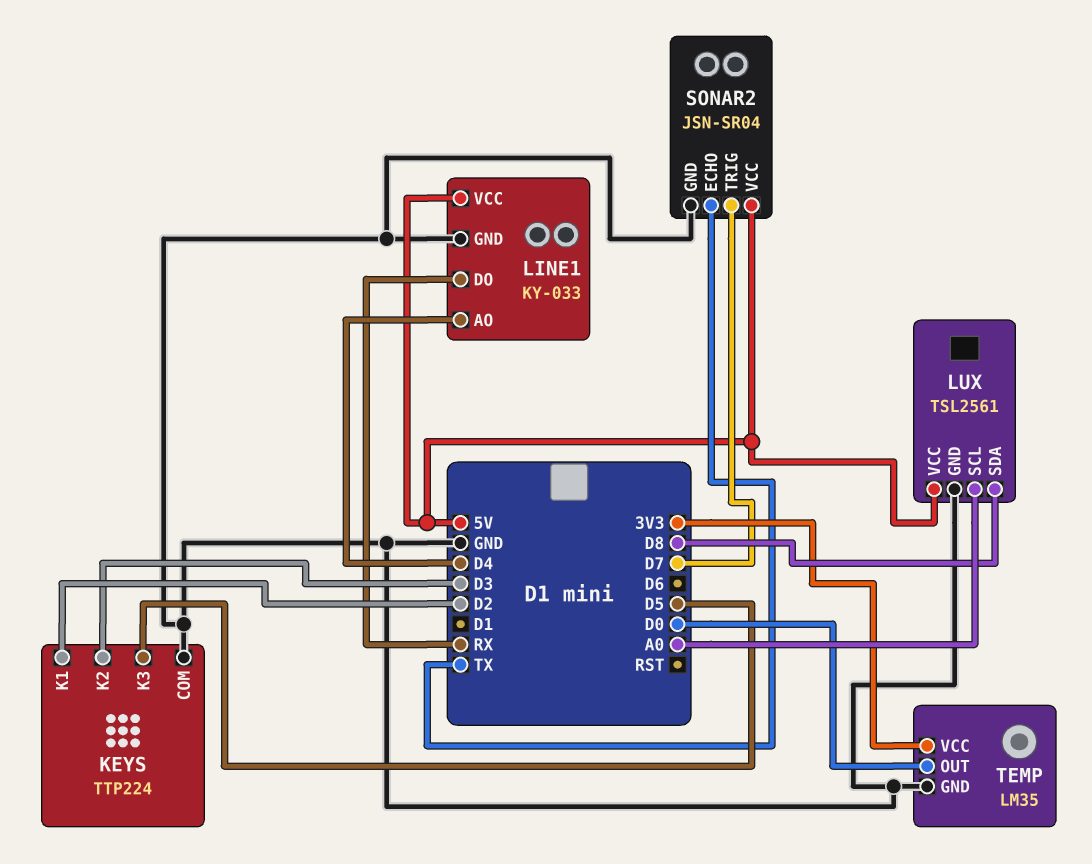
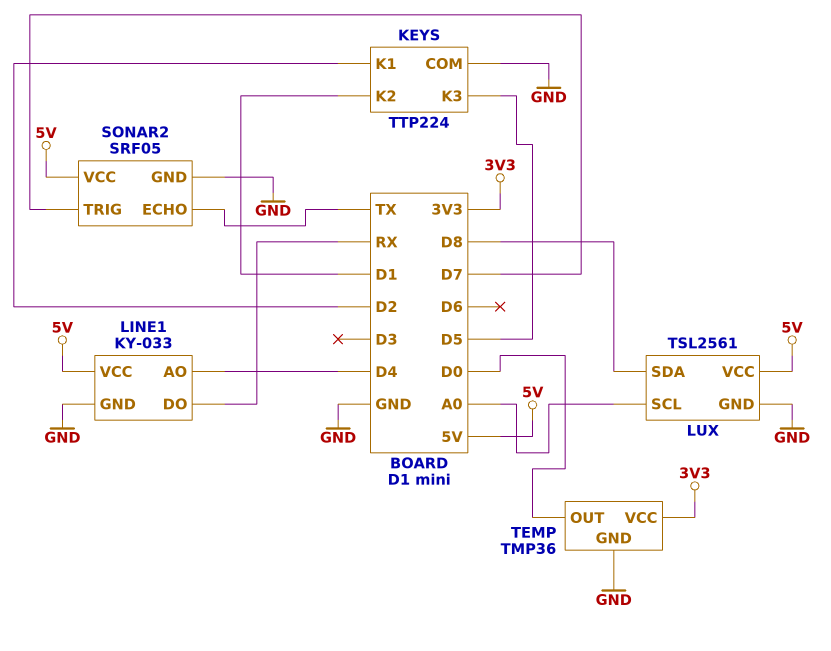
KEYS pin K2: D3 -> D1
SONAR2: JSN-SR04 -> SRF05
TEMP: LM35 -> TMP36

